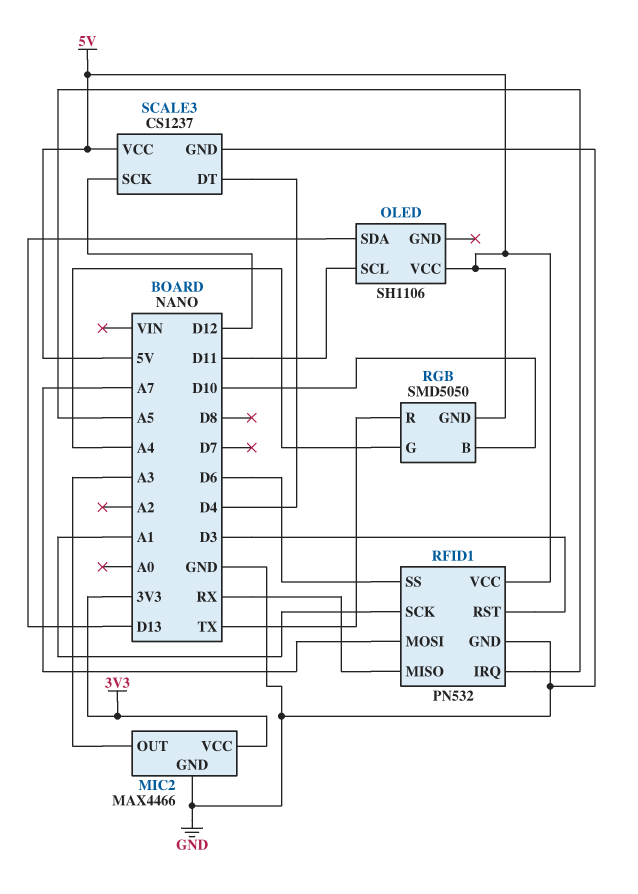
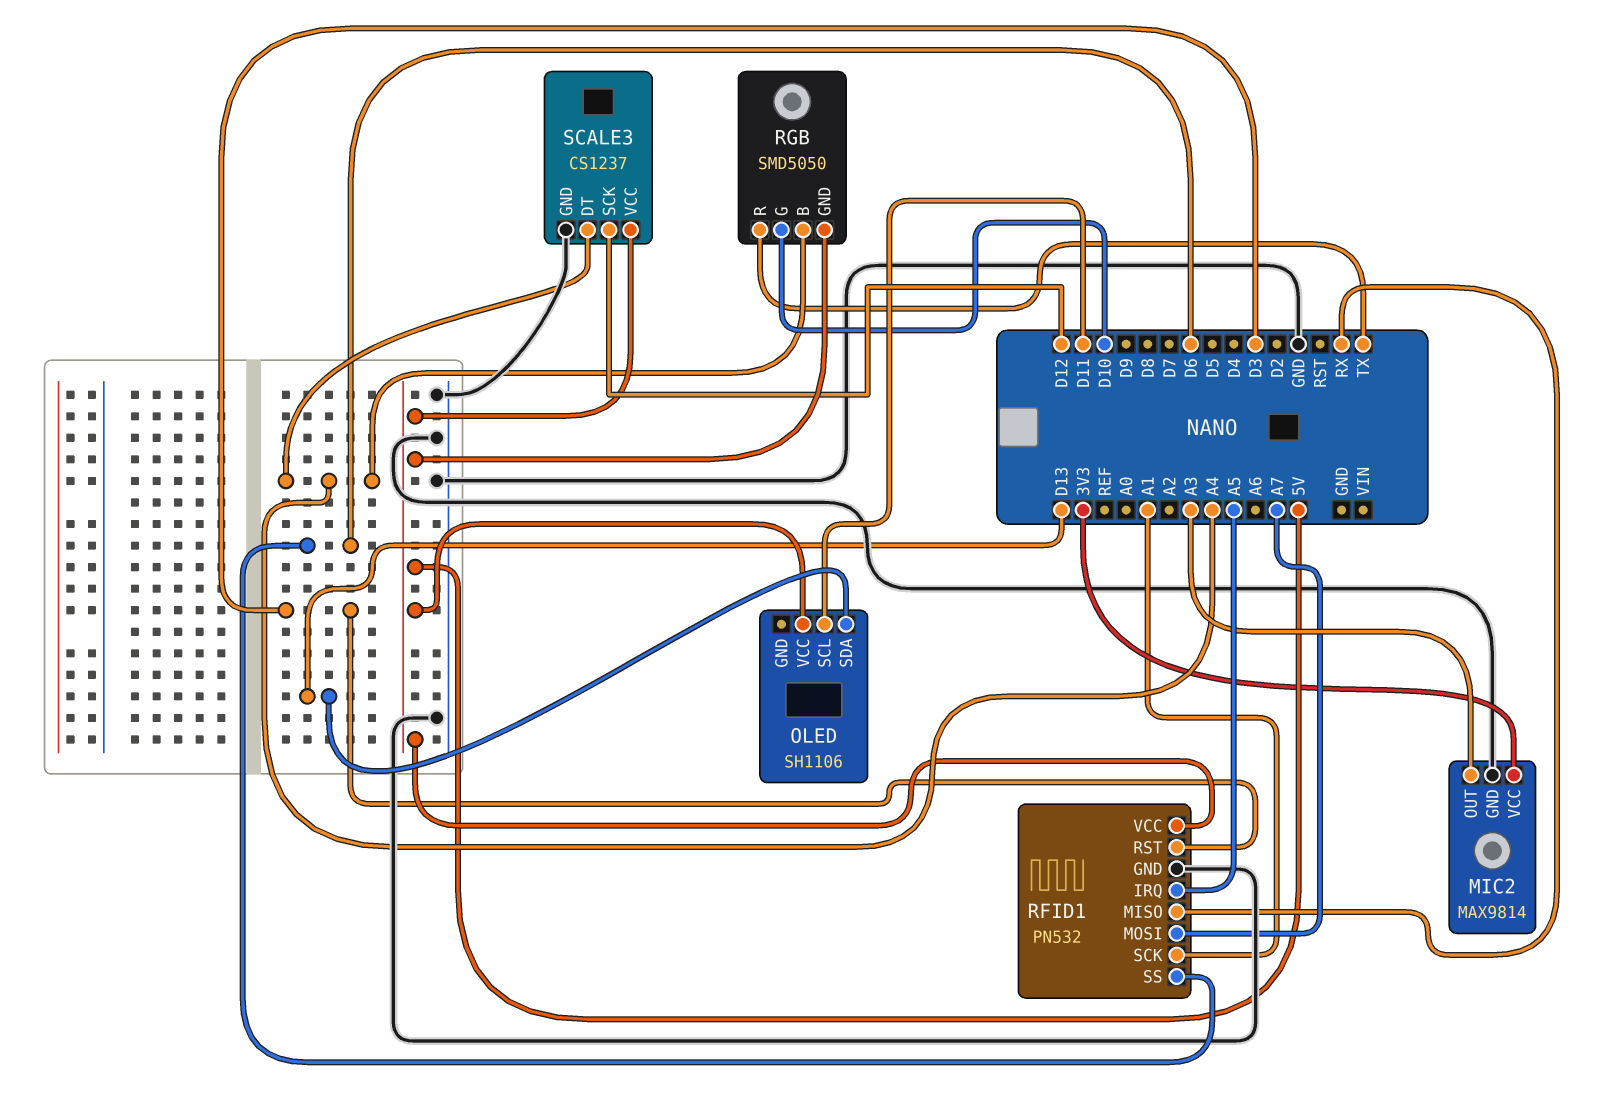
MIC2: MAX4466 -> MAX9814
RGB pin B: D10 -> A4
RGB pin G: A4 -> D10
SCALE3 pin DT: D4 -> A4

